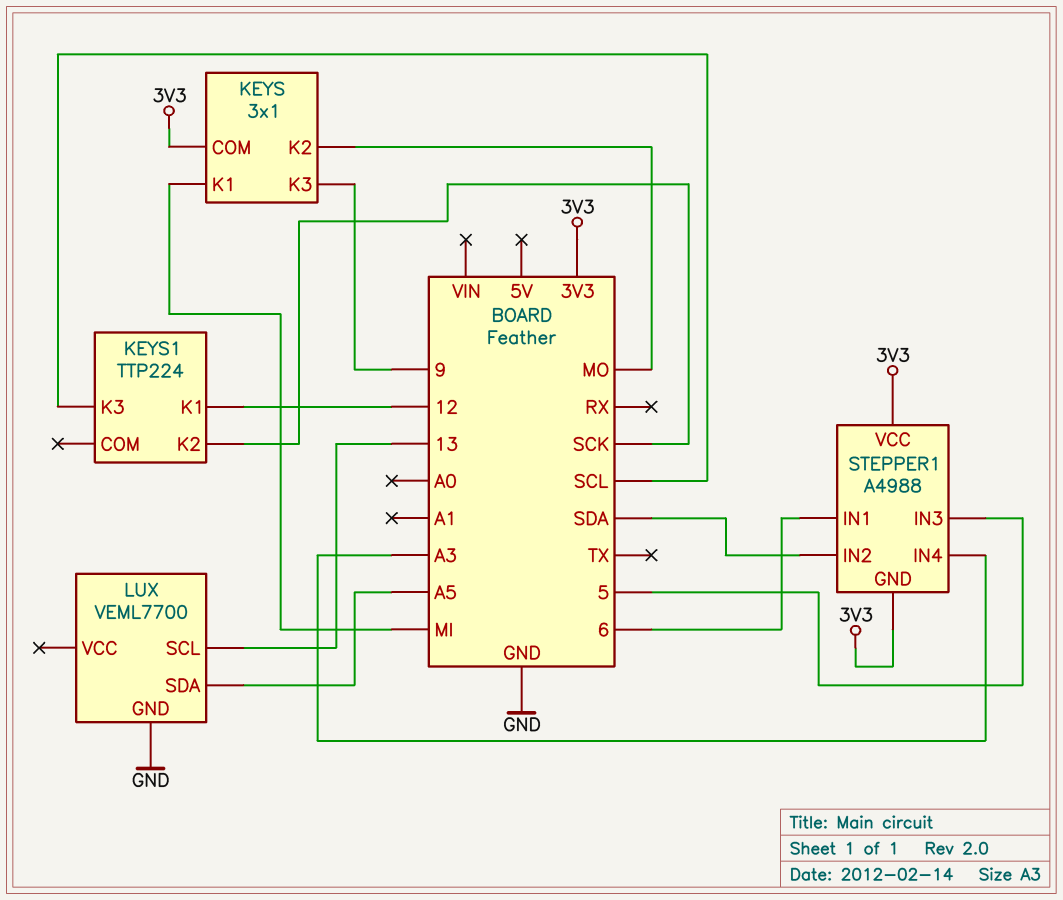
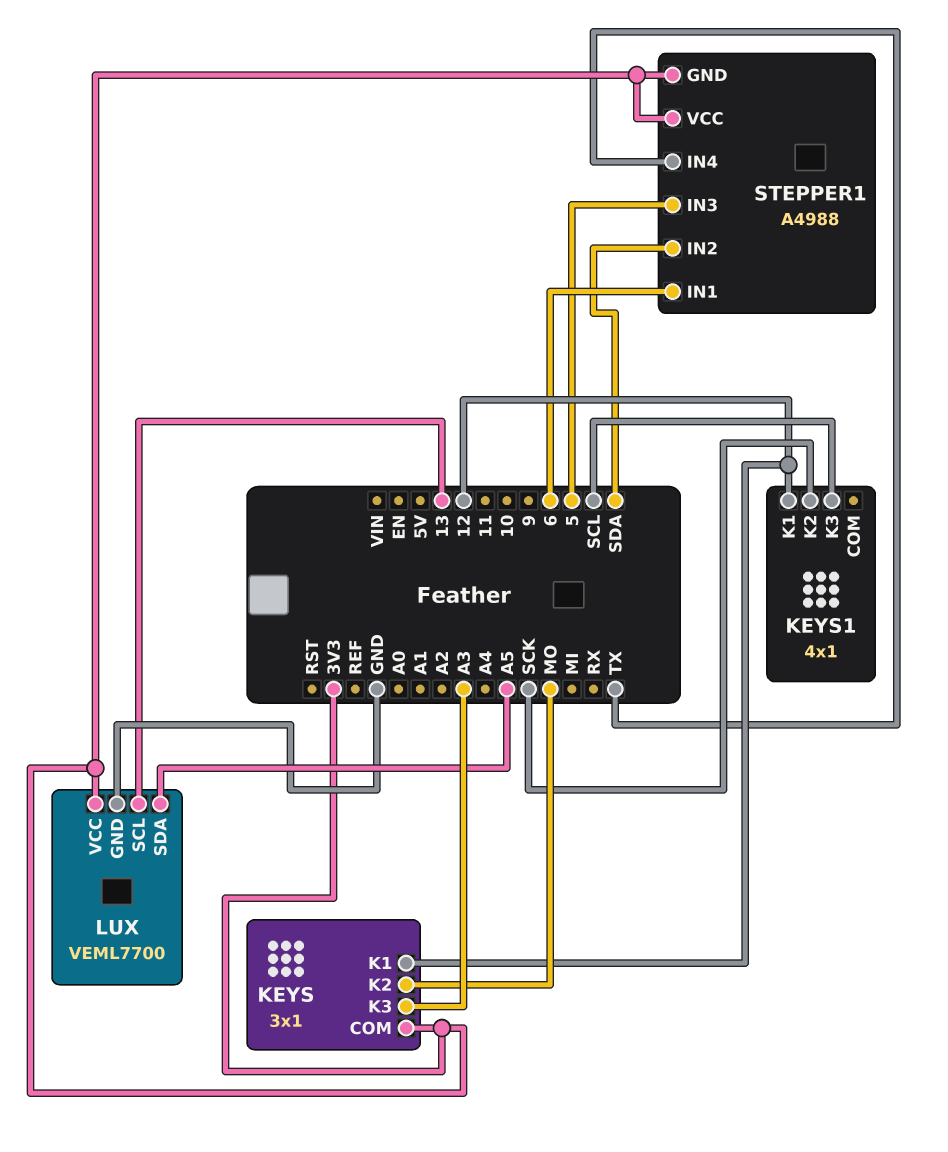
KEYS pin K1: MI -> 12
KEYS pin K3: 9 -> A3
KEYS1: TTP224 -> 4x1
LUX pin VCC: none -> 3V3
STEPPER1 pin IN4: A3 -> TX

